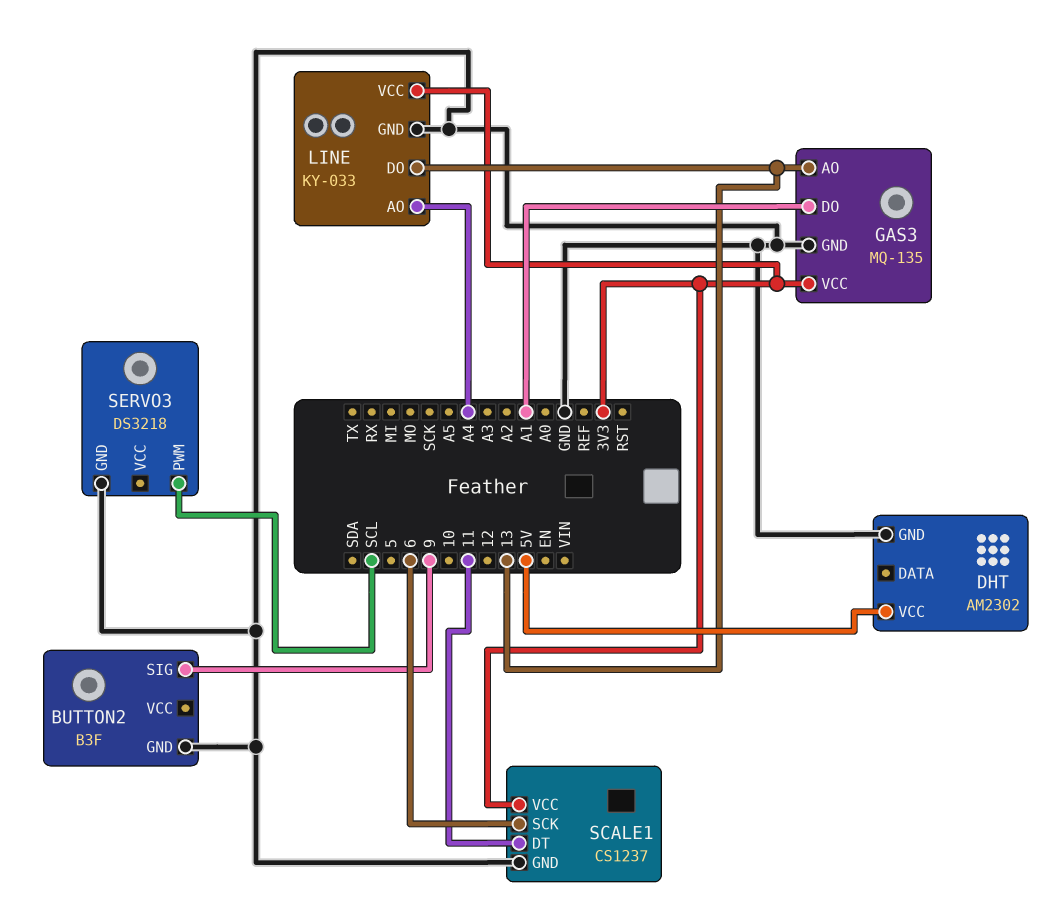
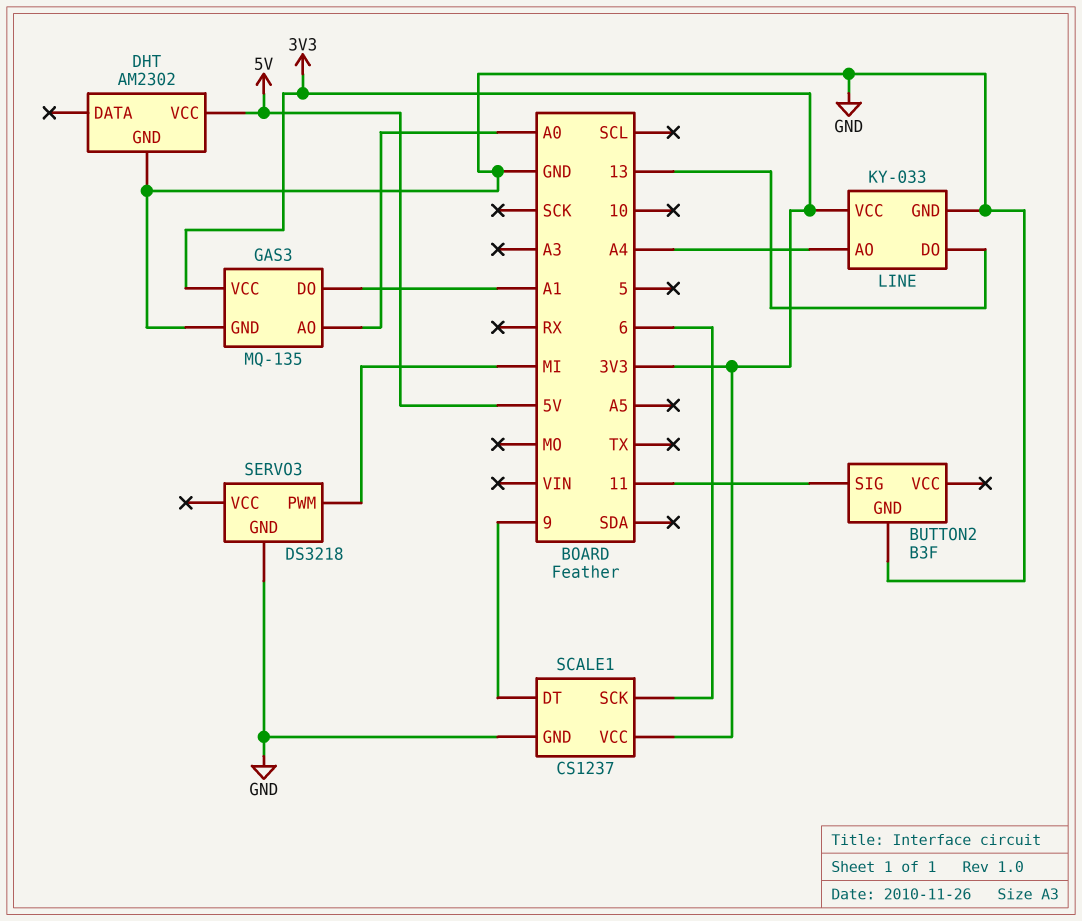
BUTTON2 pin SIG: 9 -> 11
GAS3 pin AO: 13 -> A0
SCALE1 pin DT: 11 -> 9
SERVO3 pin PWM: SCL -> MI

